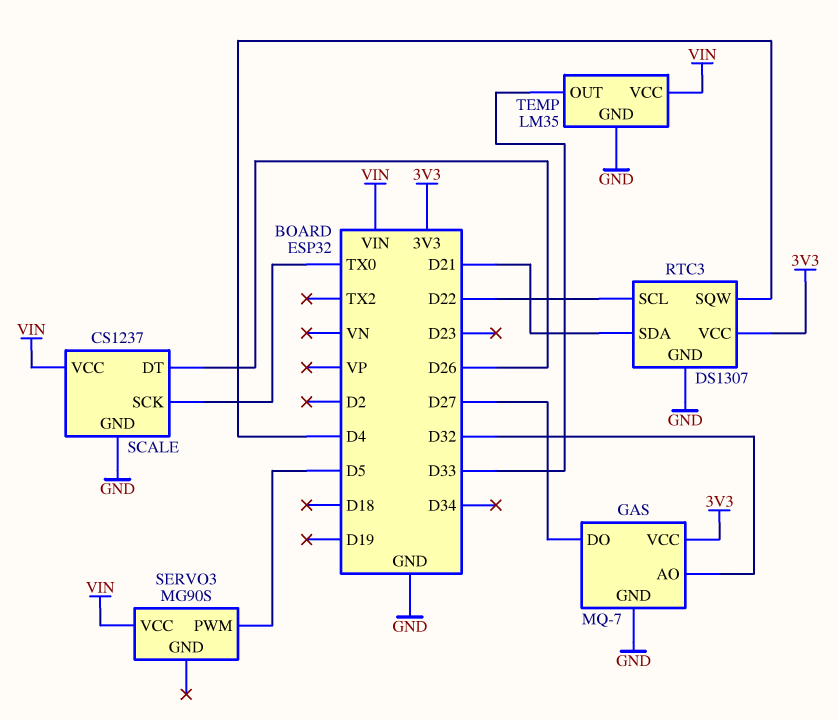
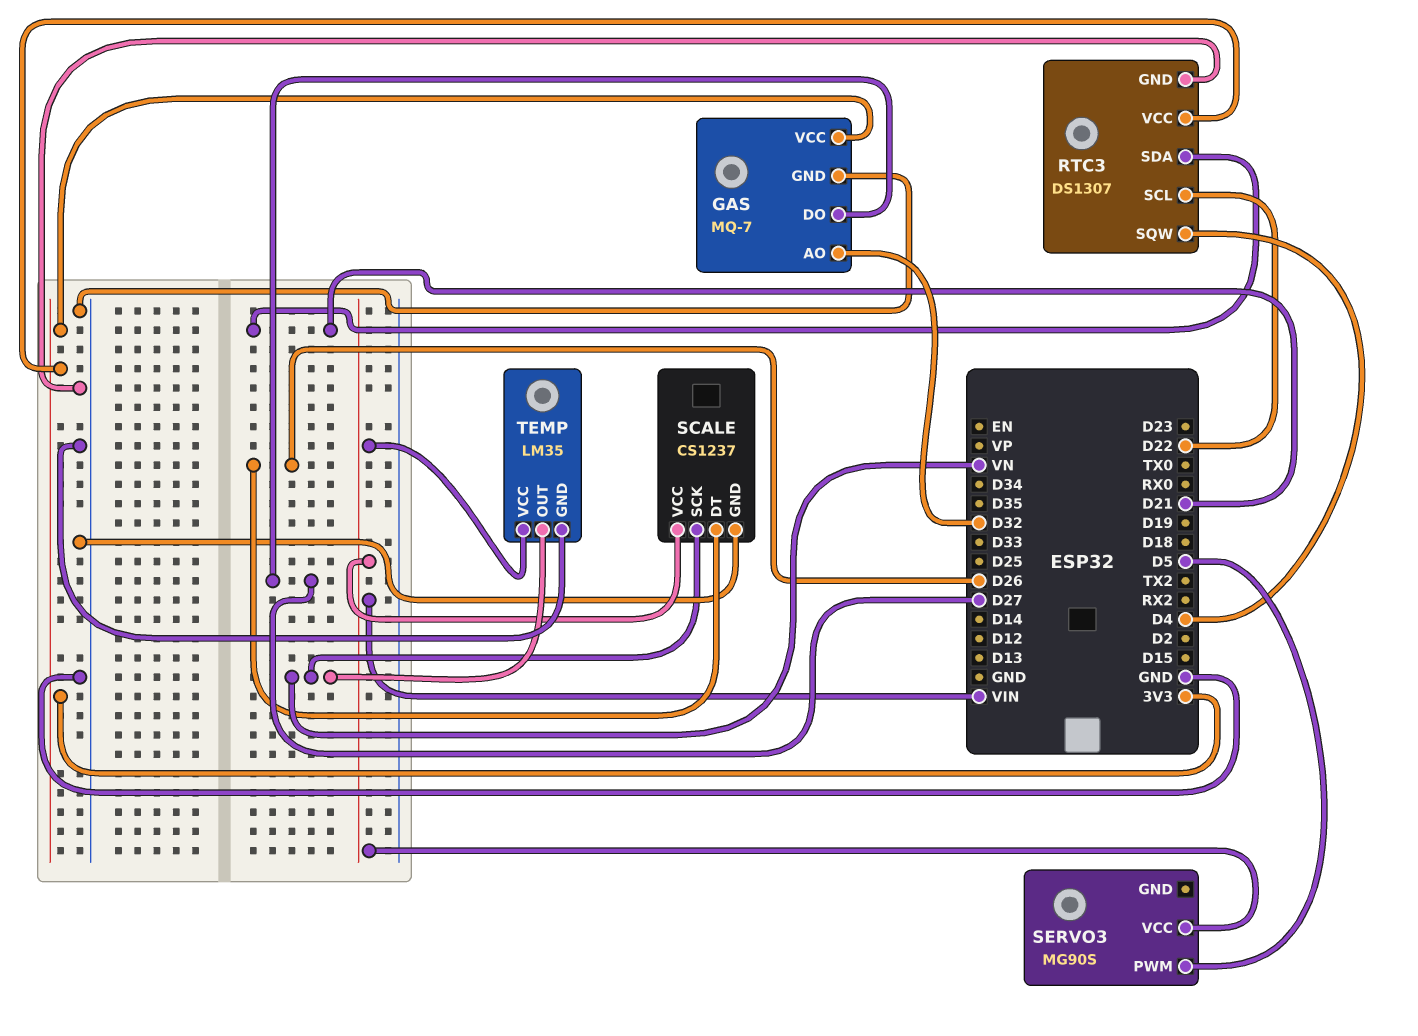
SCALE pin SCK: TX0 -> VN
TEMP pin OUT: D33 -> VN

